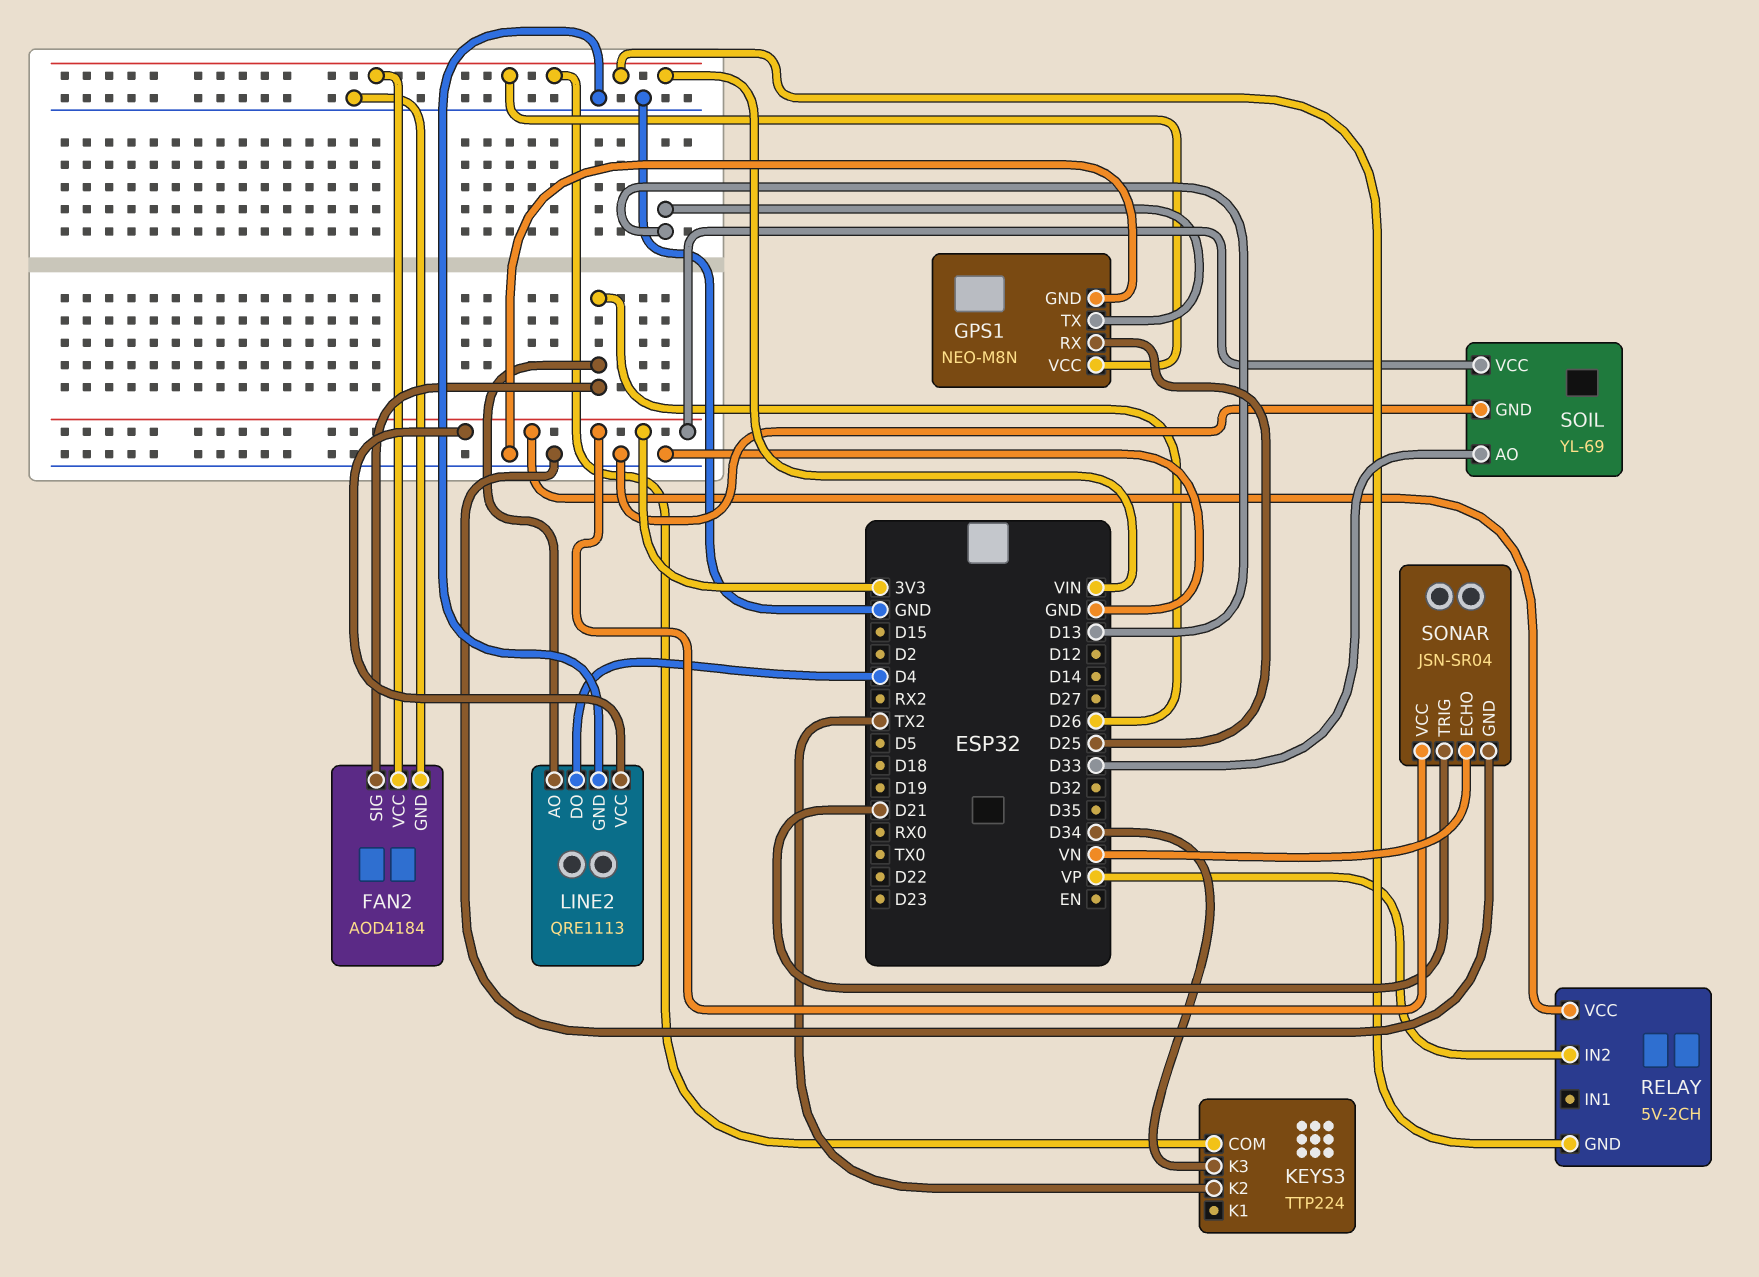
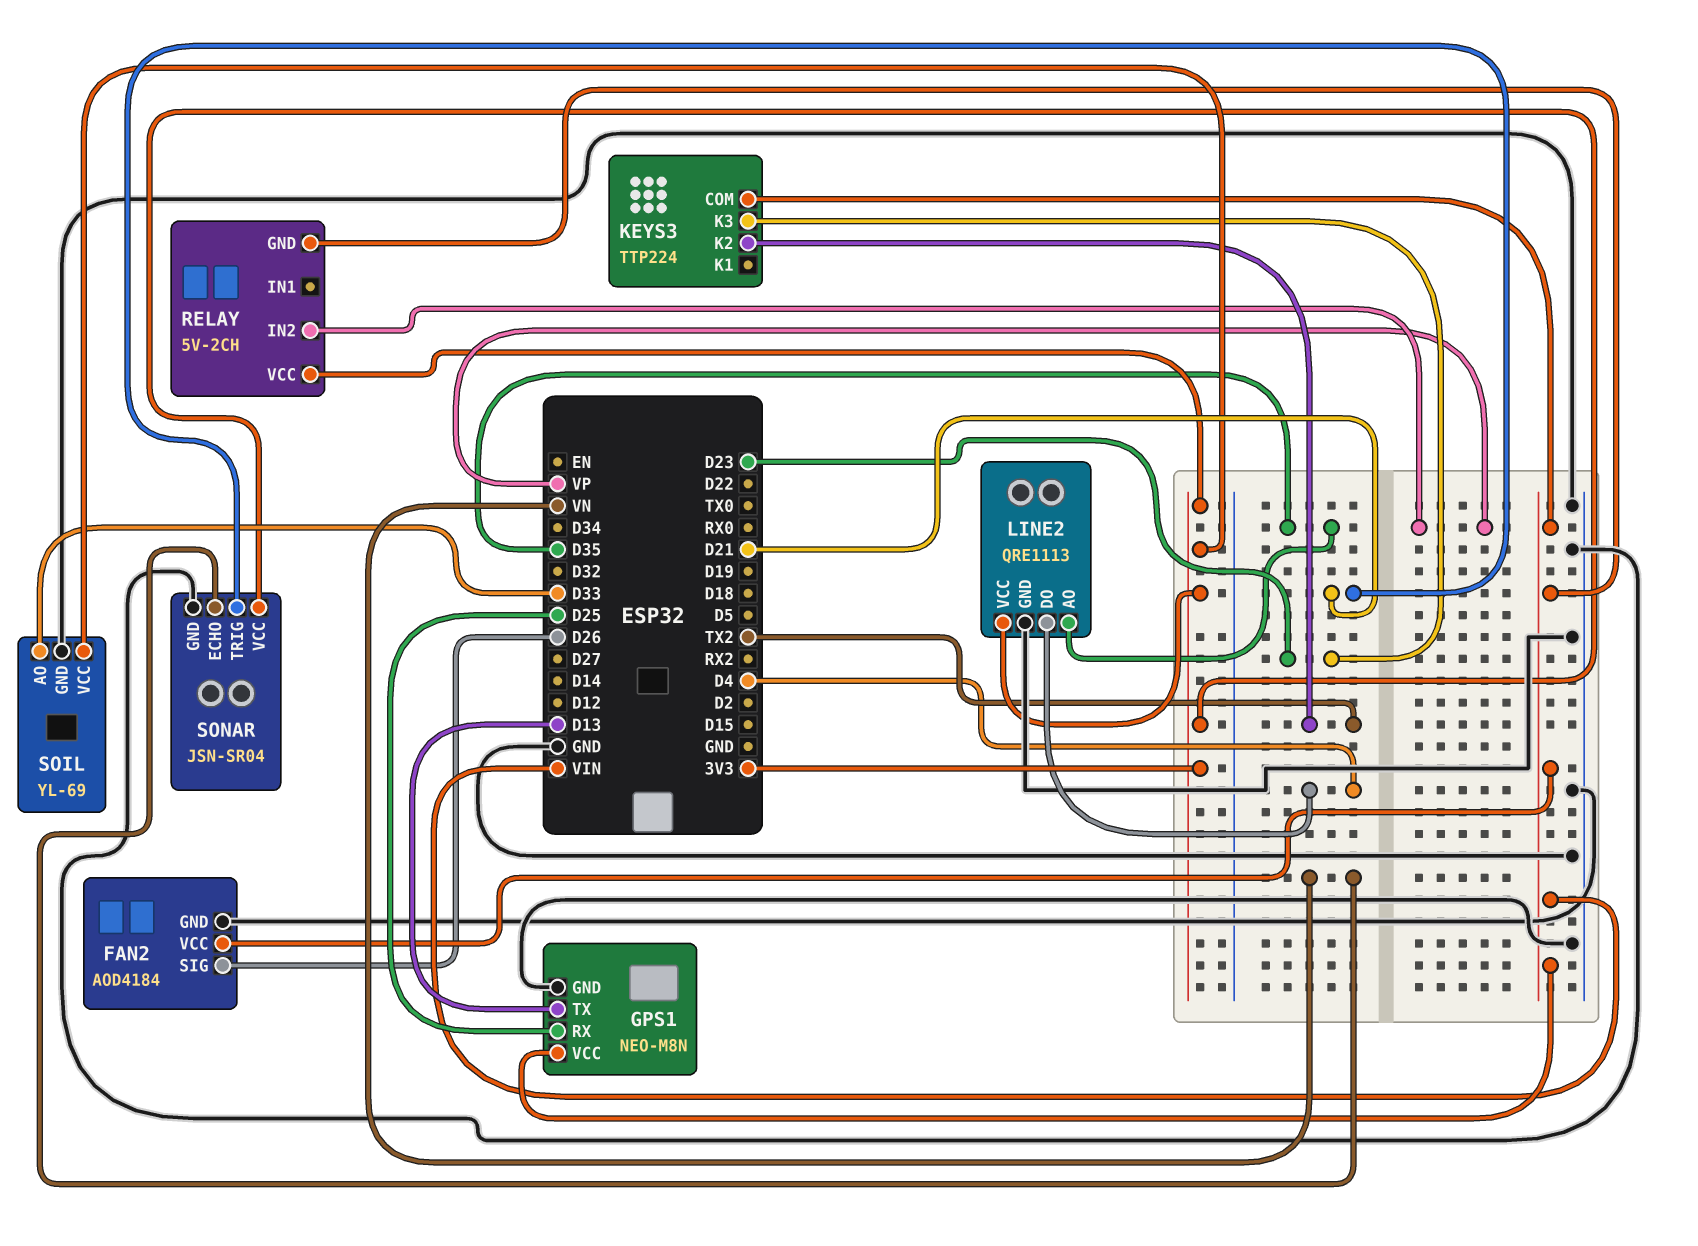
KEYS3 pin K3: D34 -> D23
LINE2 pin AO: D26 -> D35

